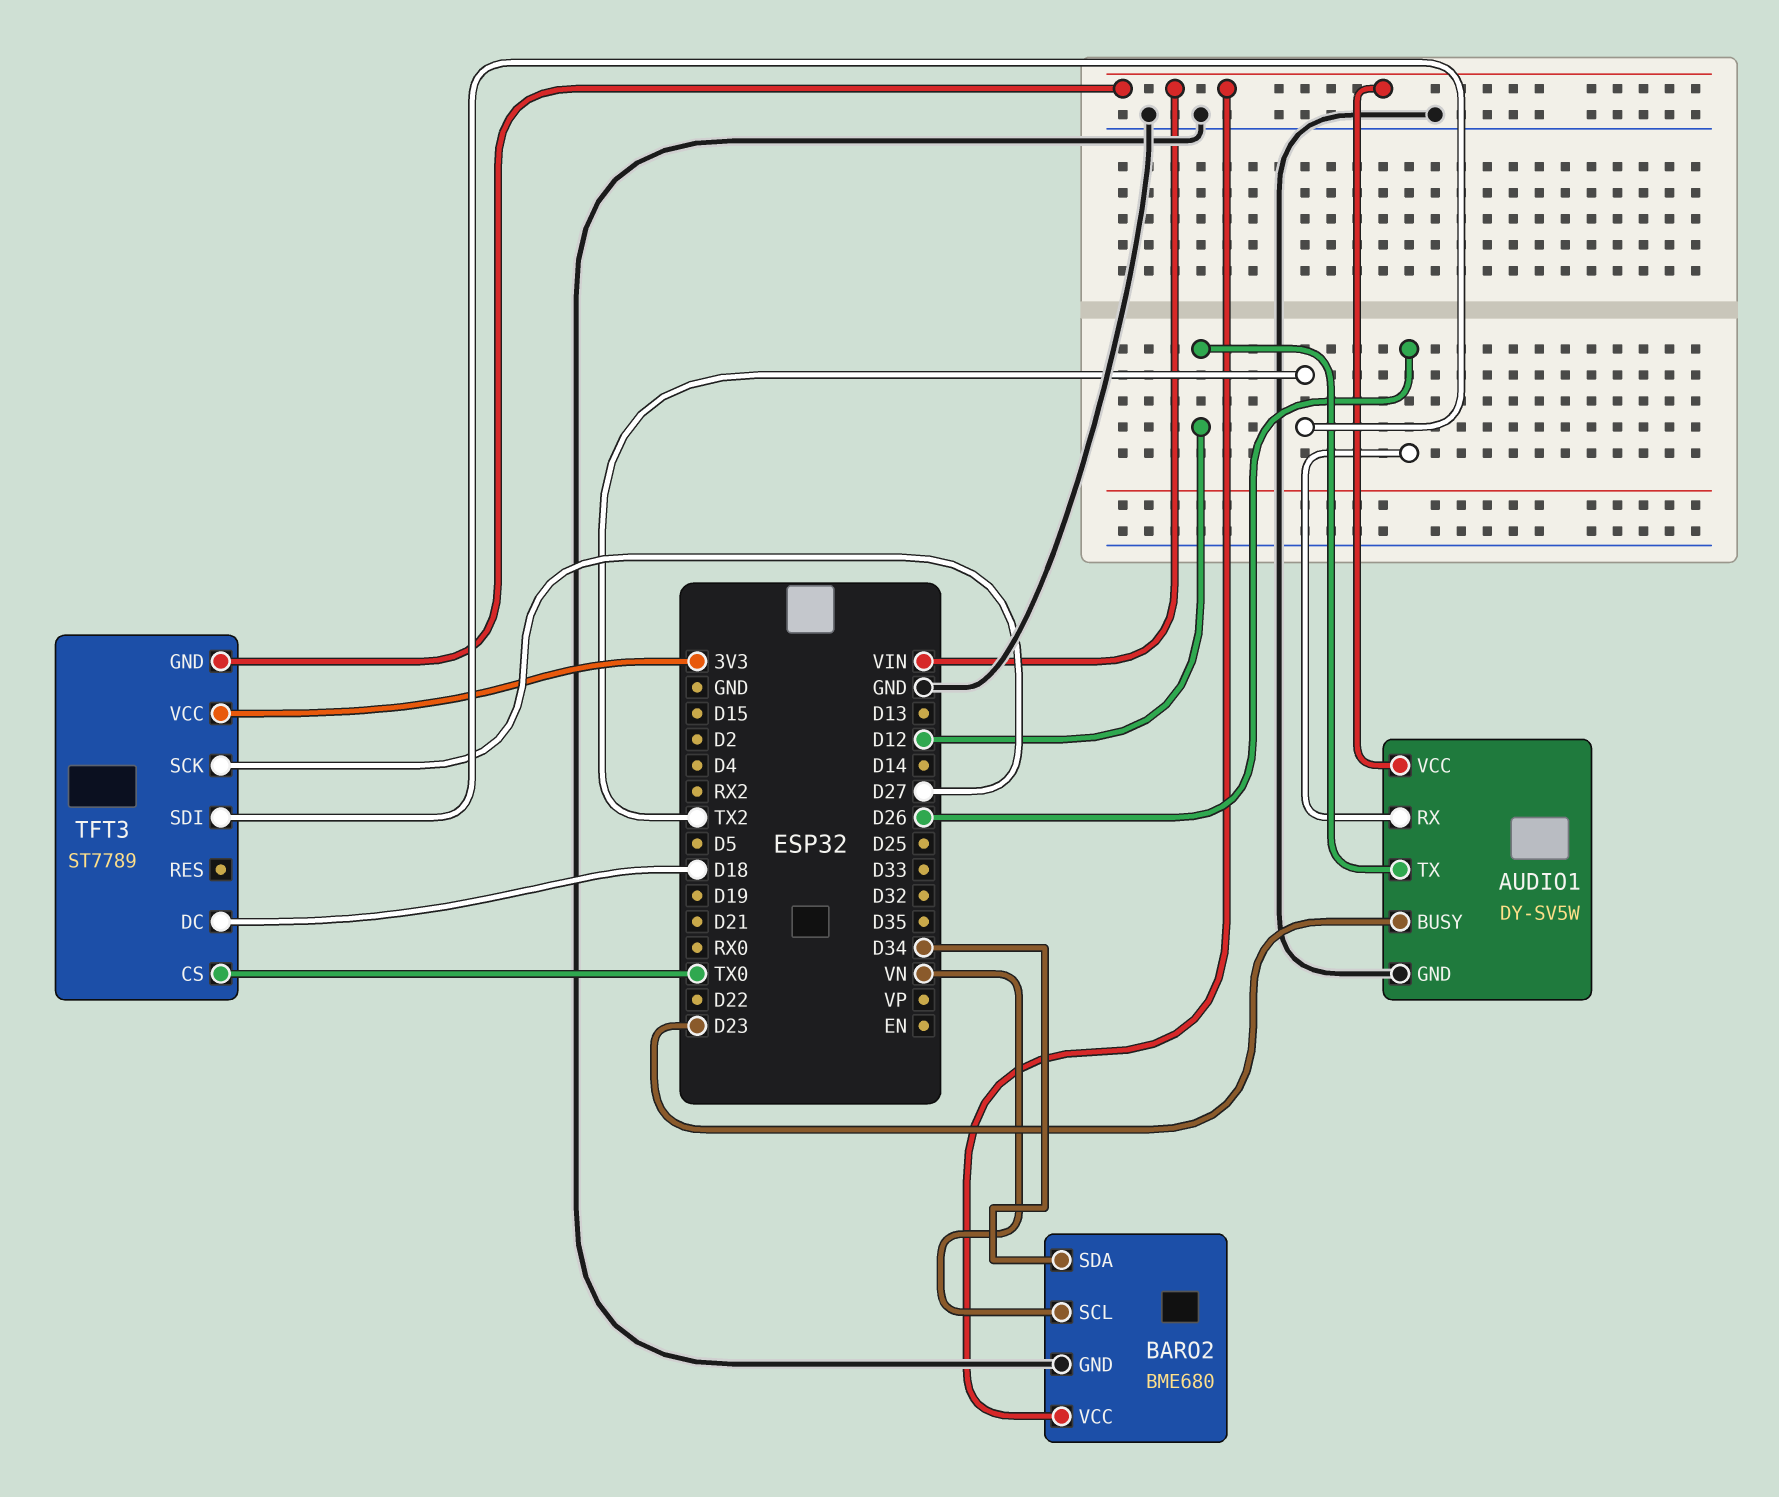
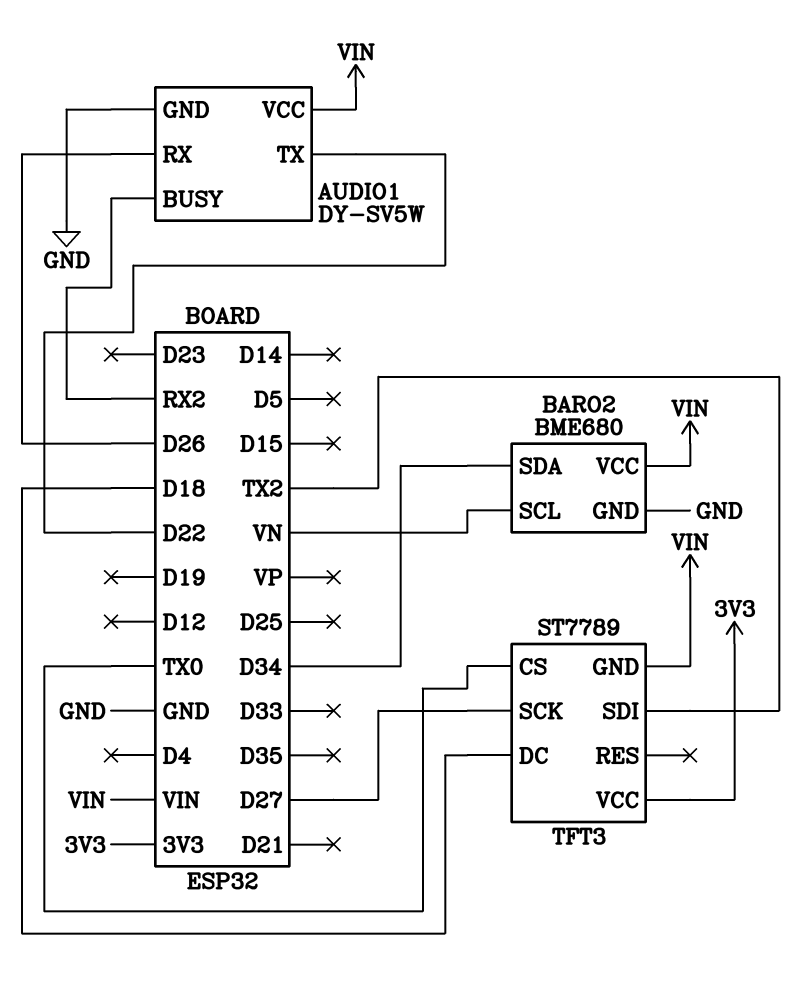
AUDIO1 pin BUSY: D23 -> RX2
AUDIO1 pin TX: D12 -> D22

